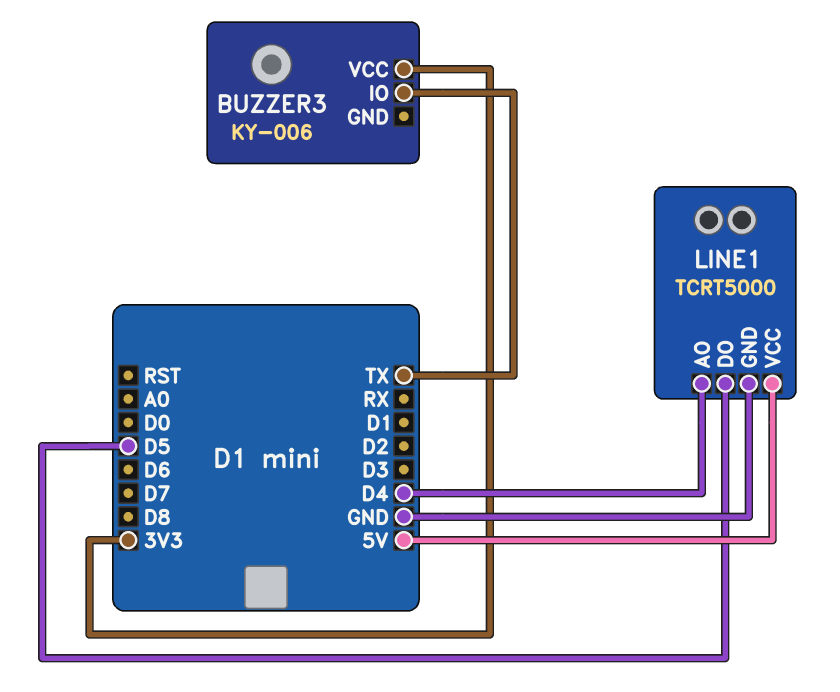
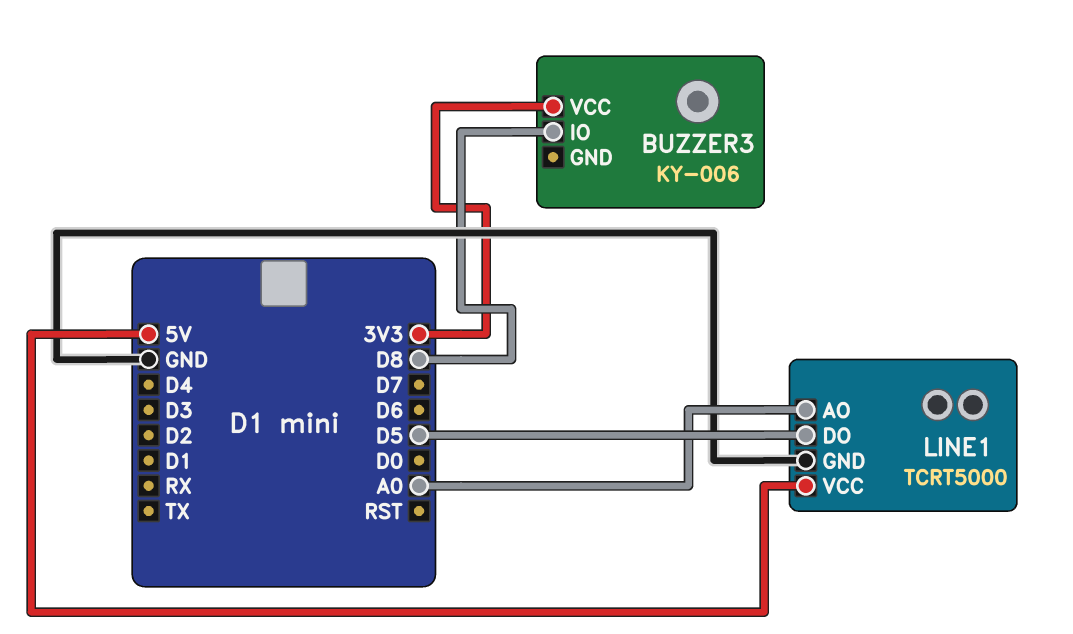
BUZZER3 pin IO: TX -> D8
LINE1 pin AO: D4 -> A0

